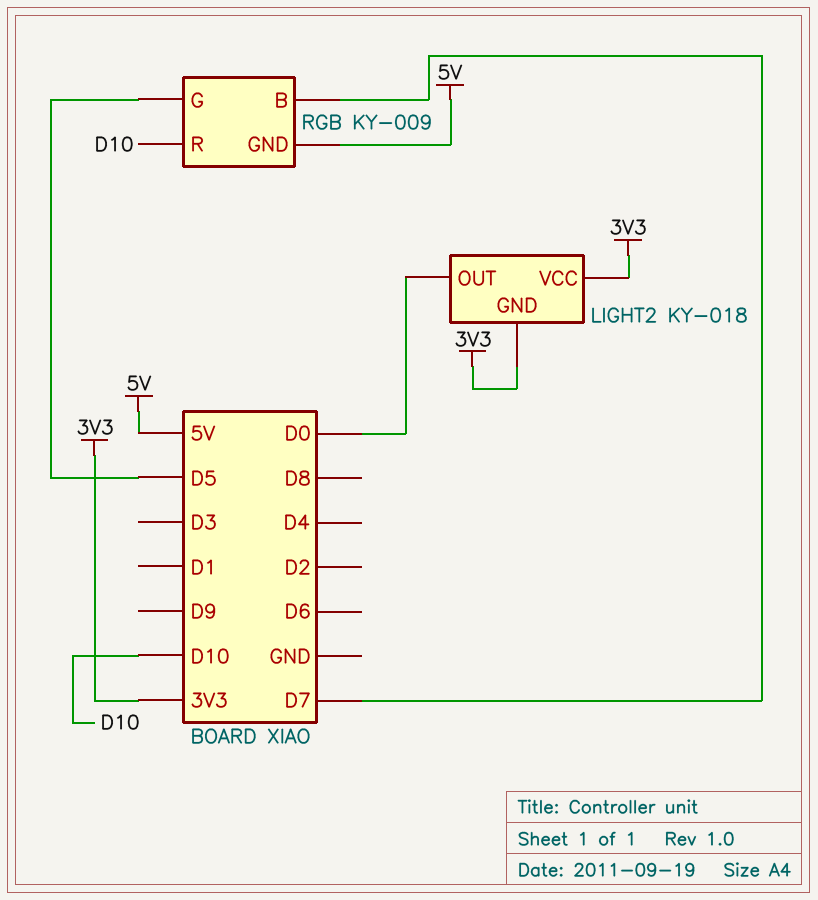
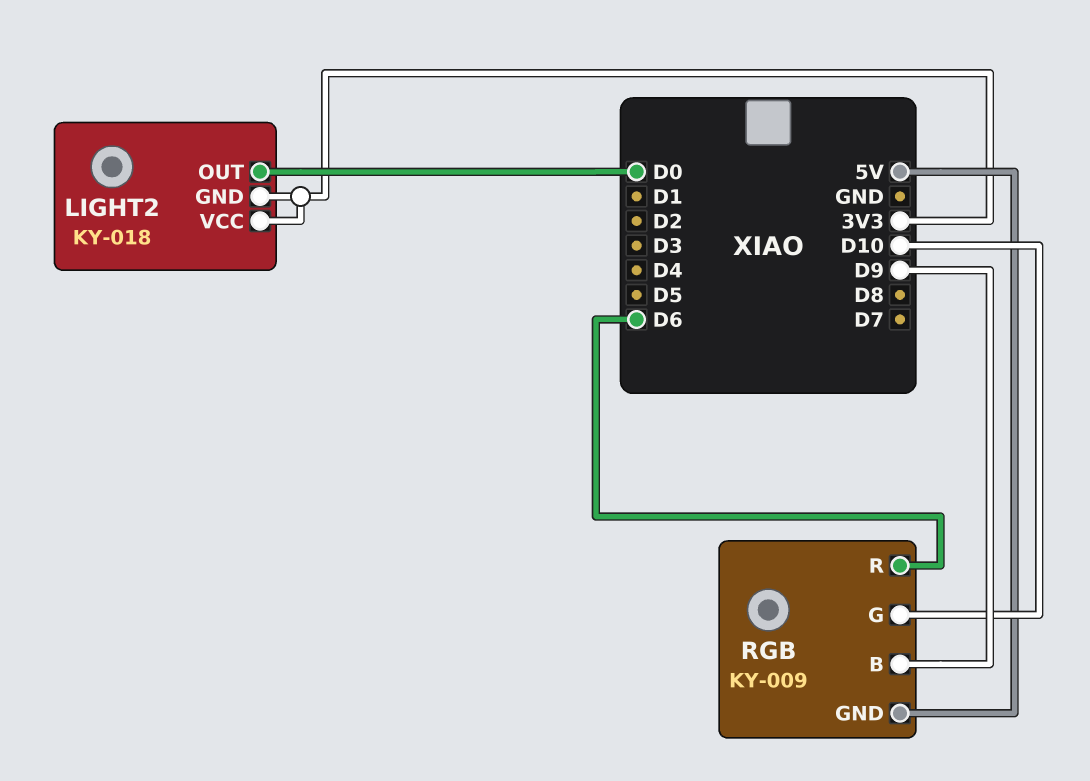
RGB pin B: D7 -> D9
RGB pin G: D5 -> D10
RGB pin R: D10 -> D6

